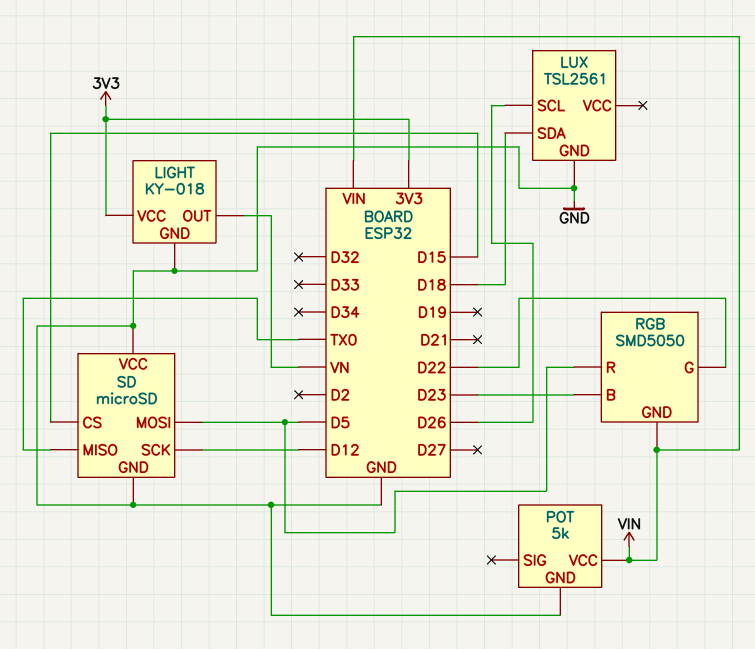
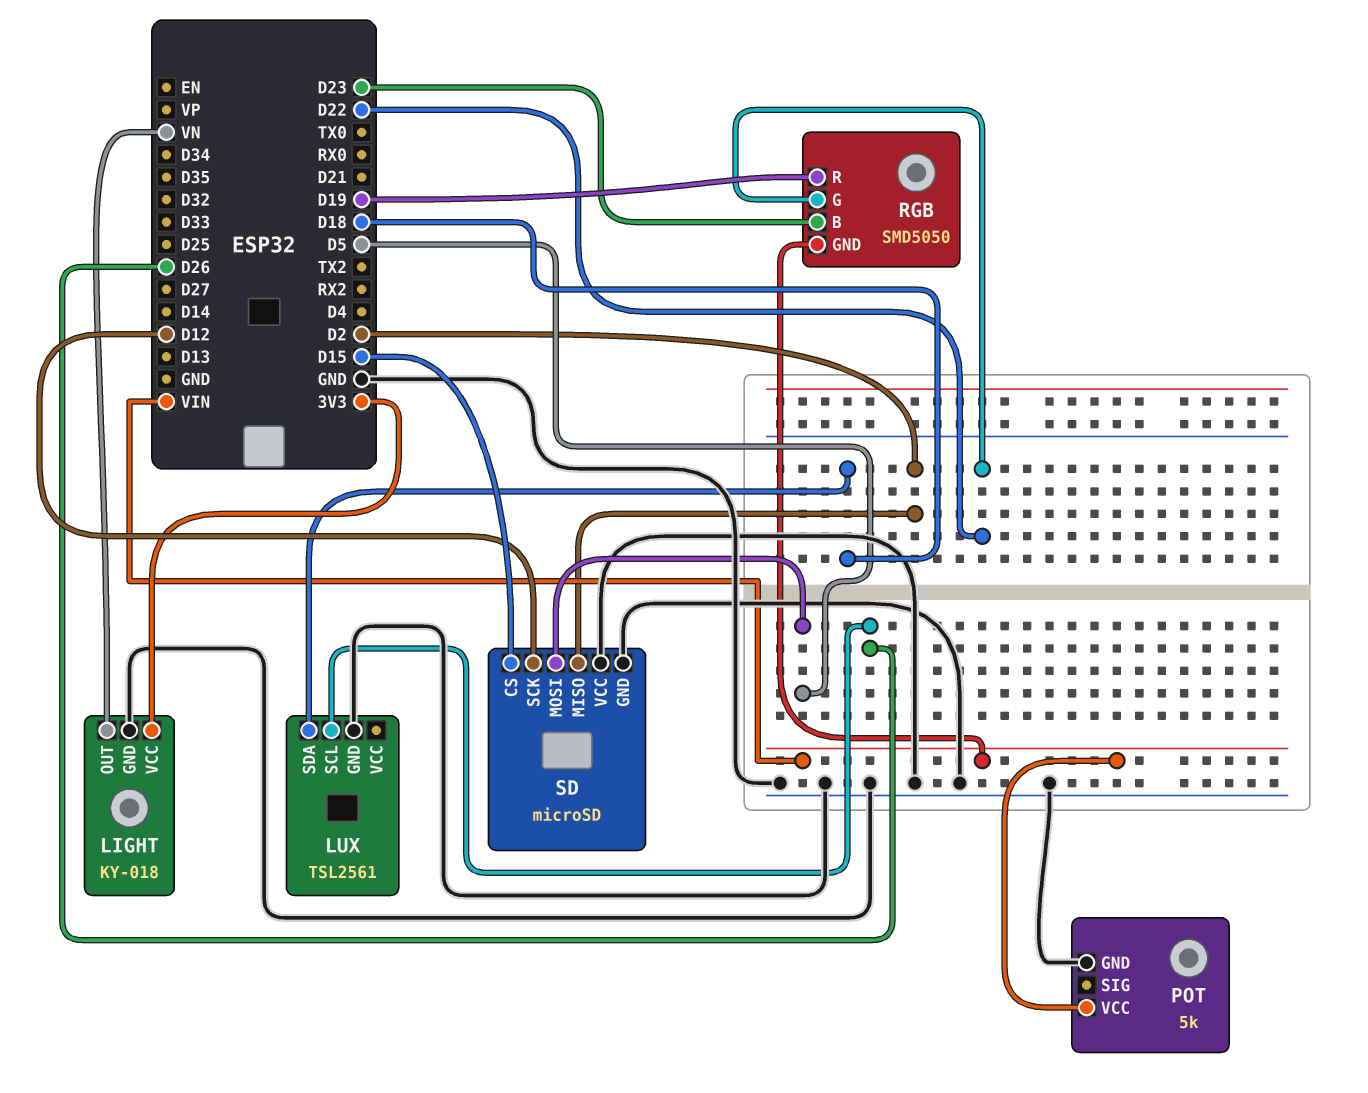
RGB pin R: D5 -> D19
SD pin MISO: TX0 -> D2

